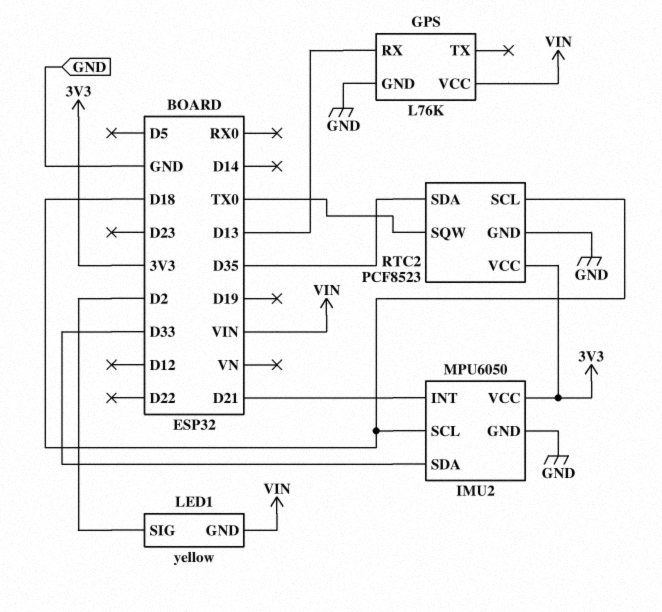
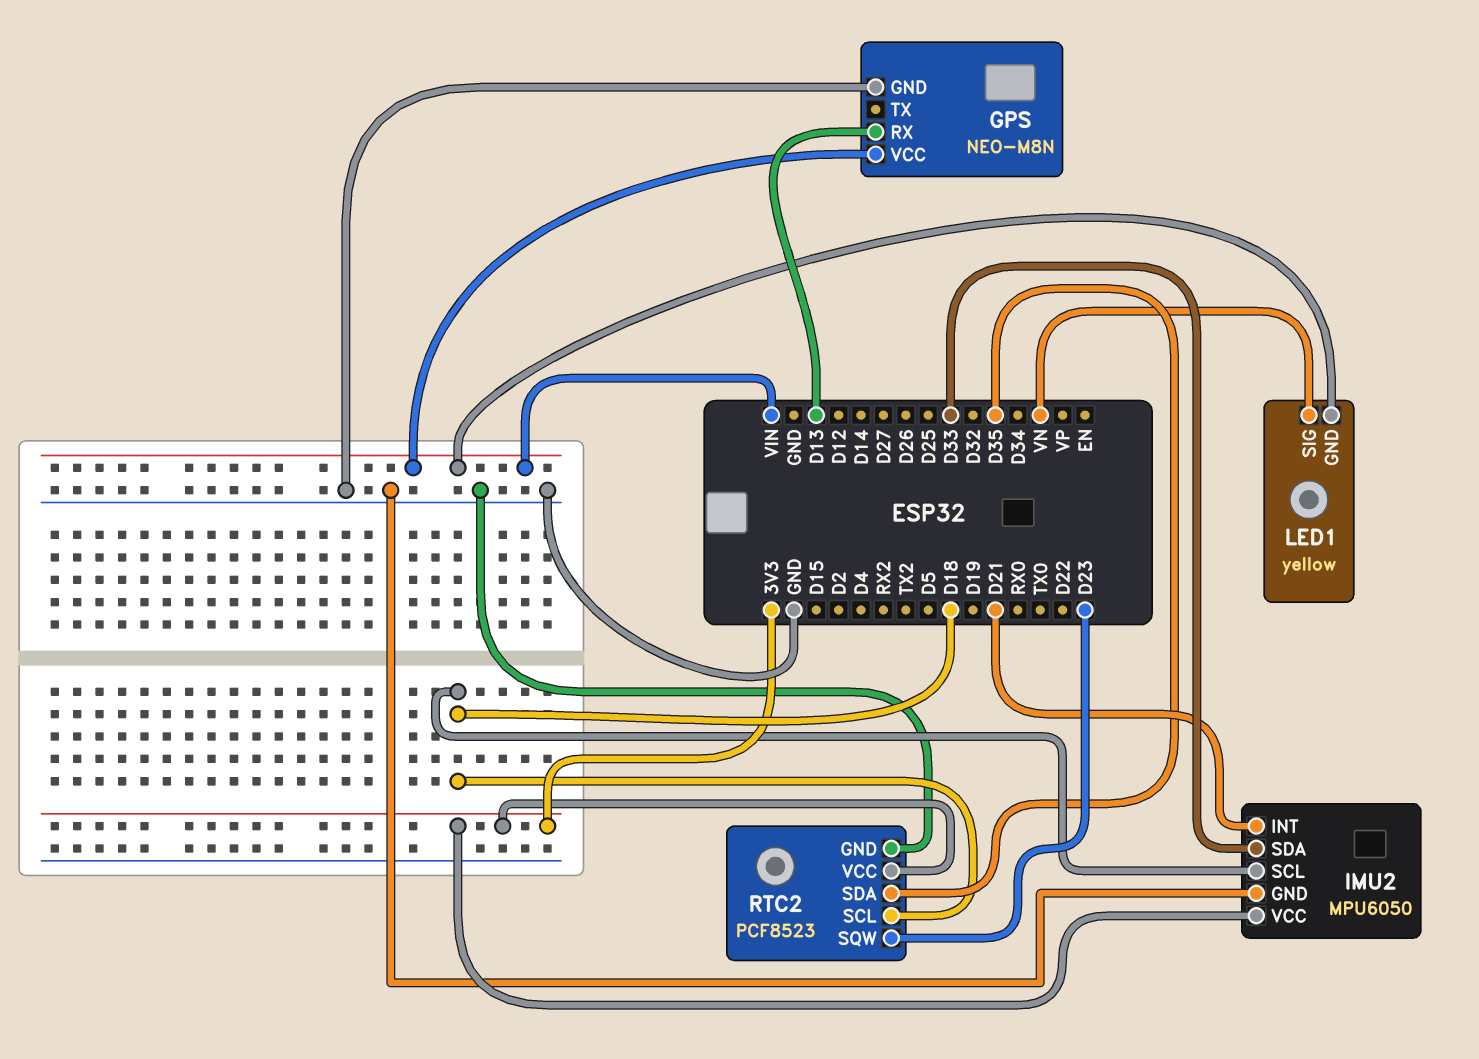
GPS: L76K -> NEO-M8N
LED1 pin SIG: D2 -> VN
RTC2 pin SQW: TX0 -> D23

